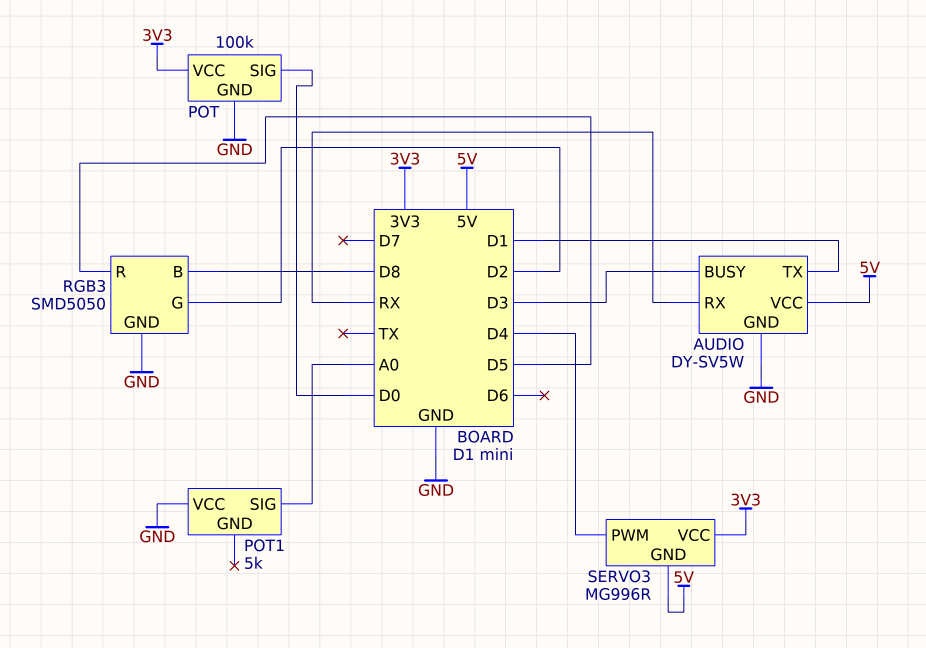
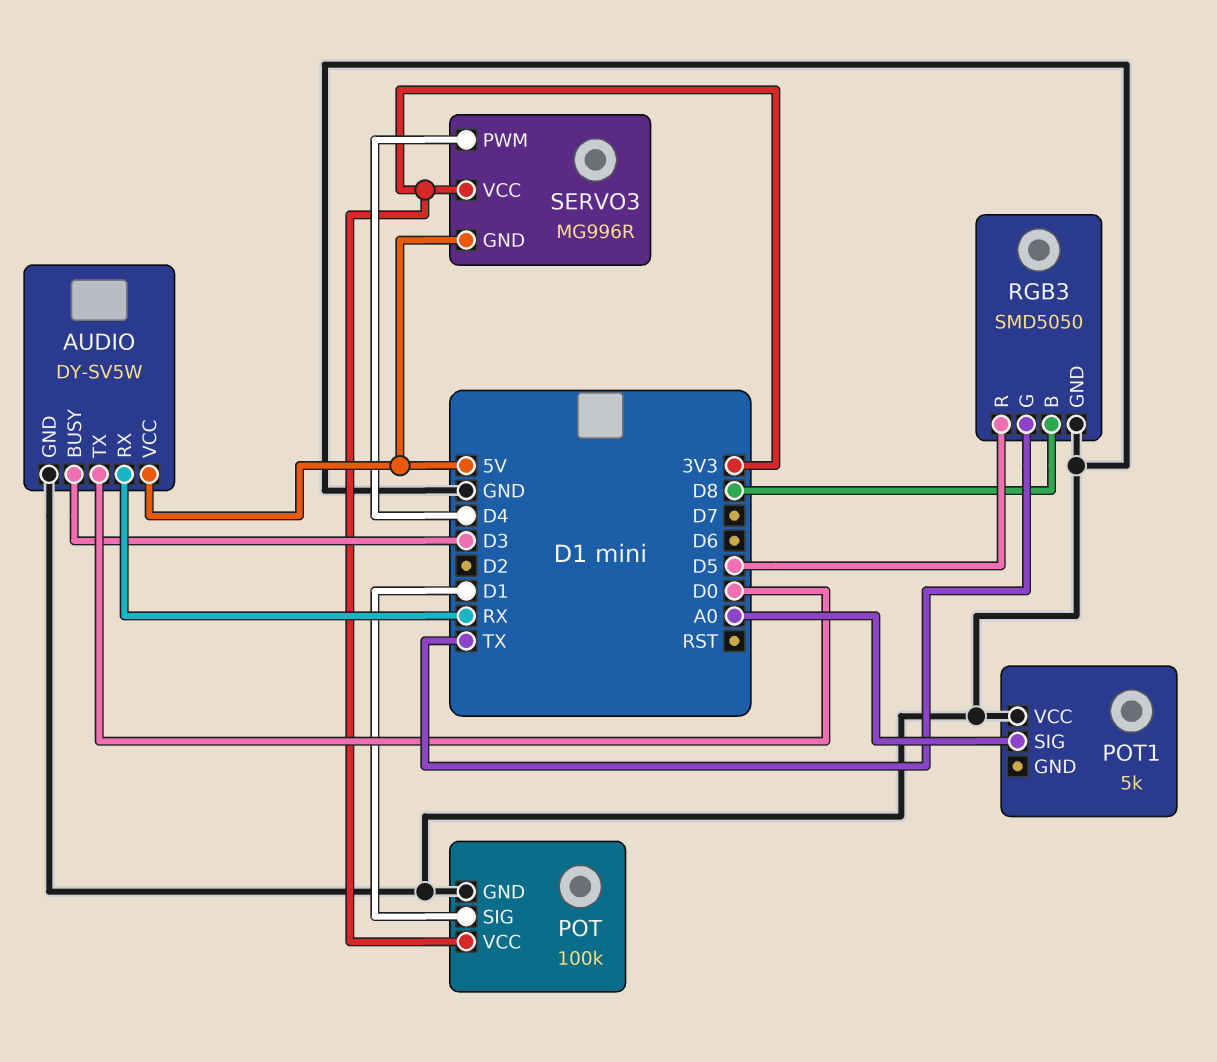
AUDIO pin TX: D1 -> D0
POT pin SIG: D0 -> D1
RGB3 pin G: D2 -> TX

